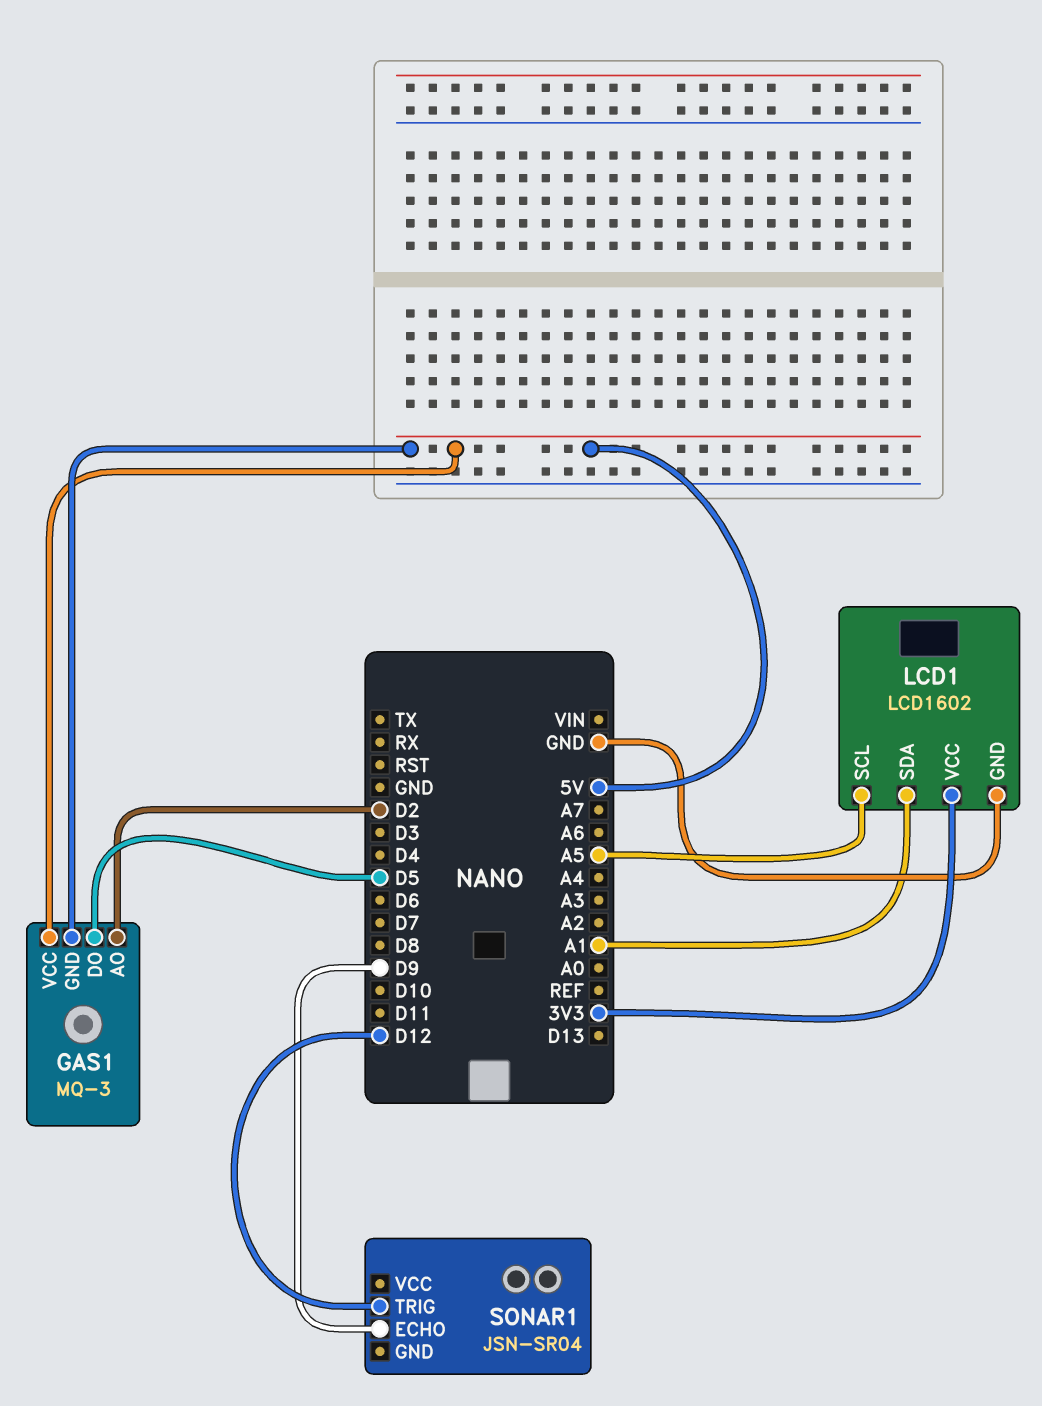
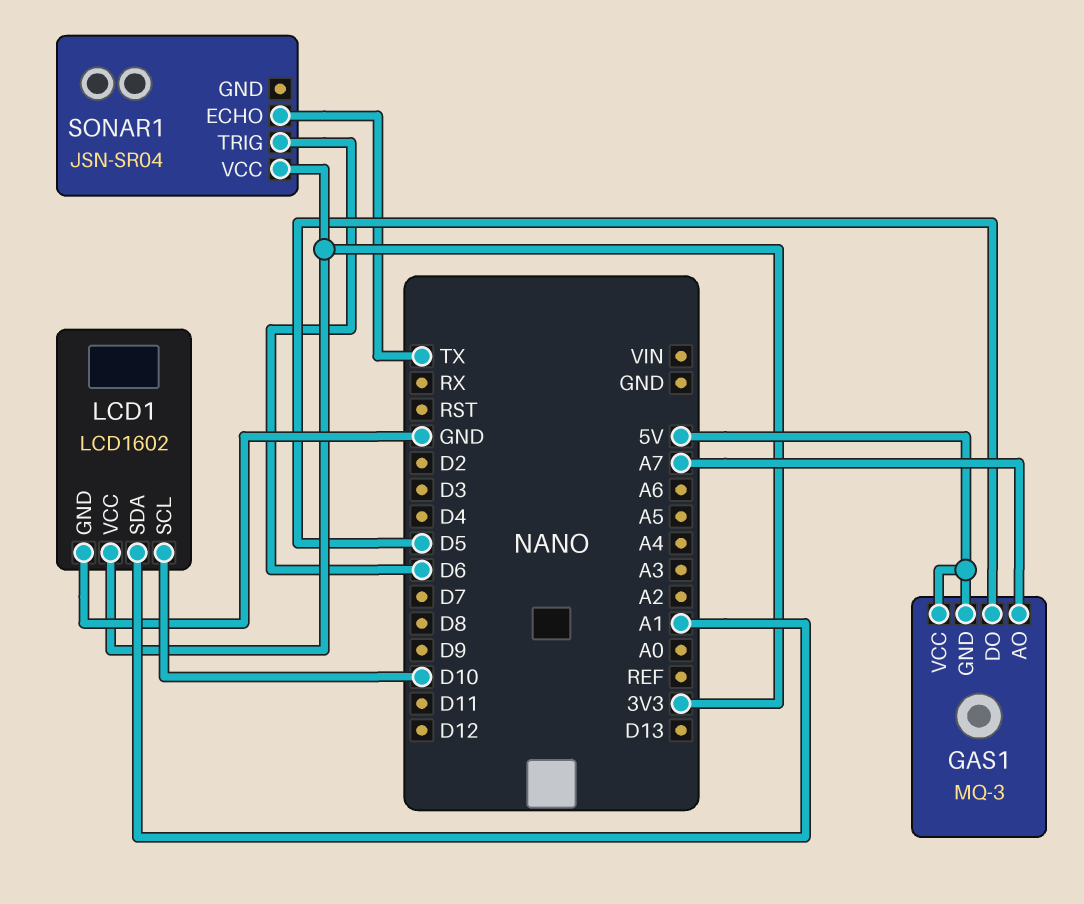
GAS1 pin AO: D2 -> A7
LCD1 pin SCL: A5 -> D10
SONAR1 pin ECHO: D9 -> TX
SONAR1 pin TRIG: D12 -> D6
SONAR1 pin VCC: none -> 3V3

